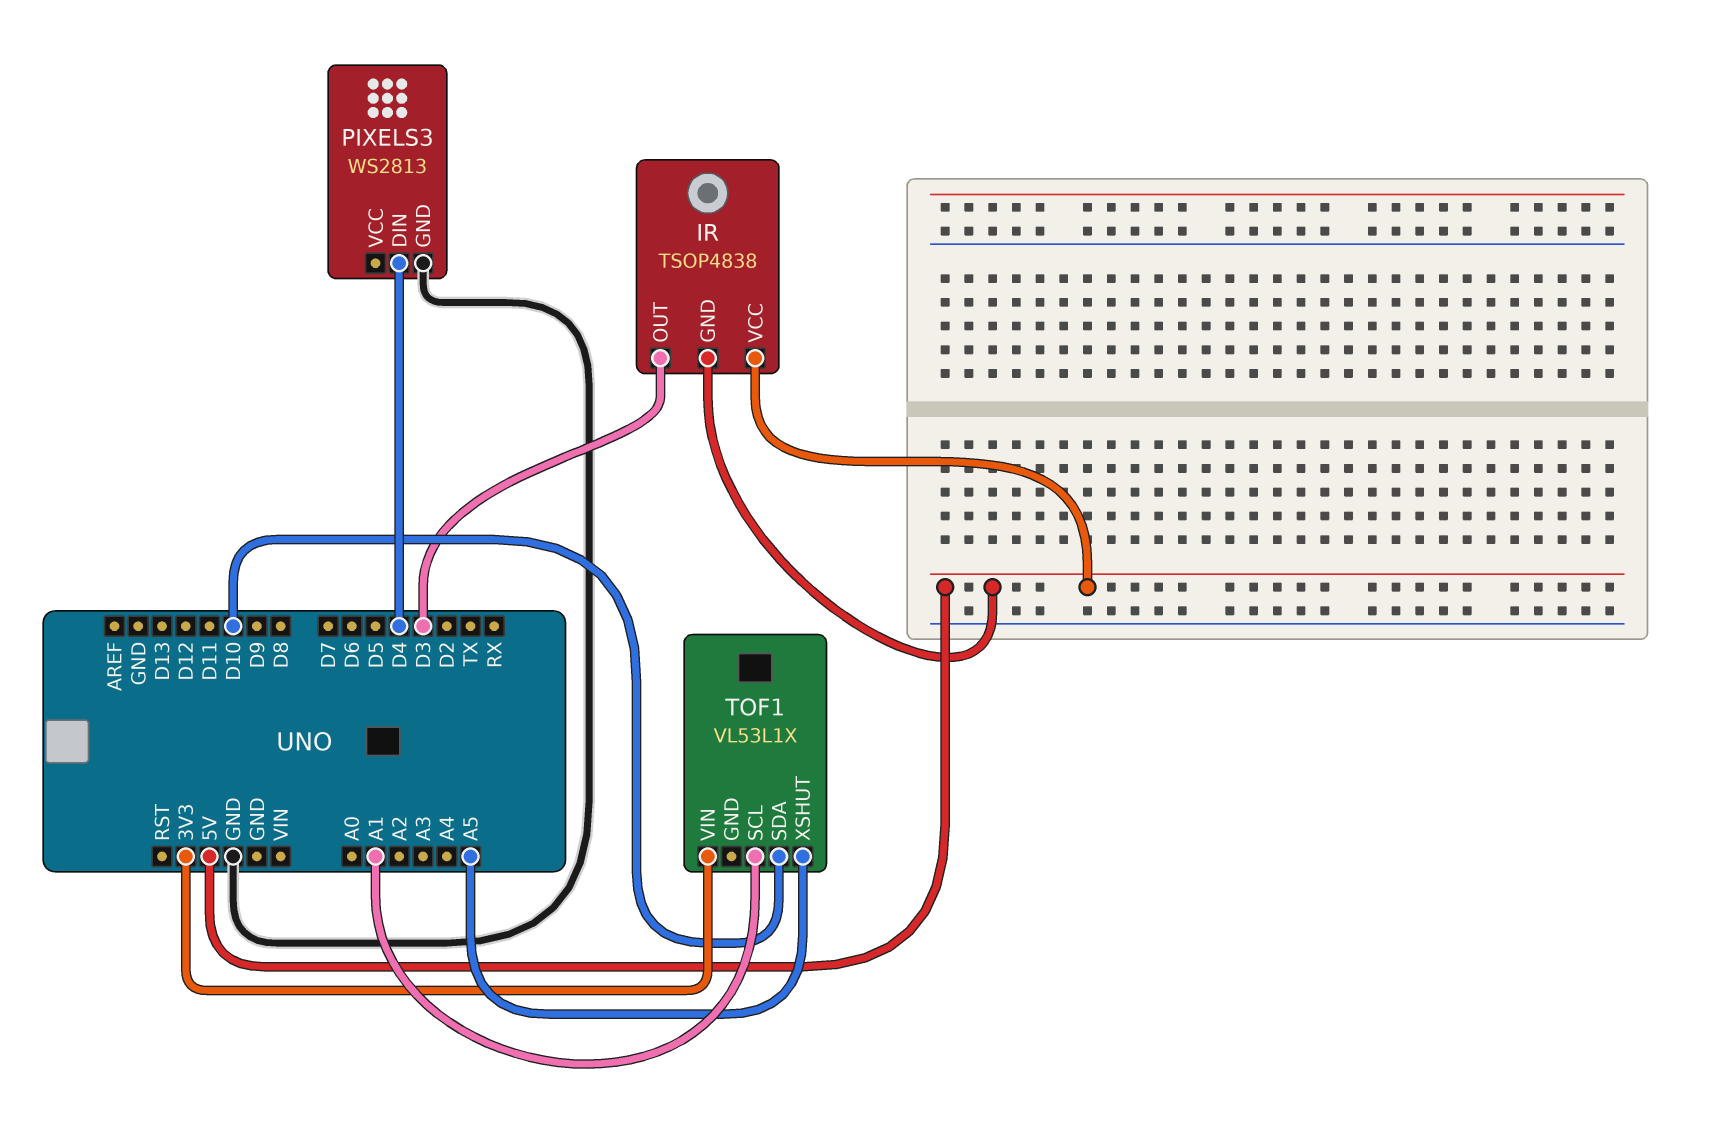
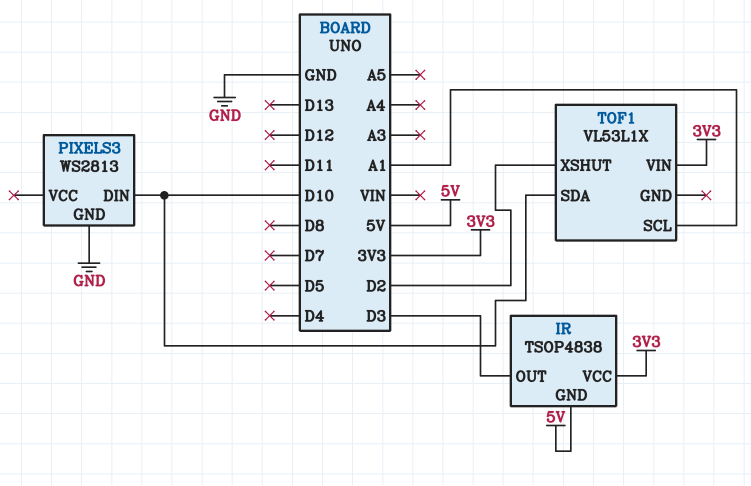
IR pin VCC: 5V -> 3V3
PIXELS3 pin DIN: D4 -> D10
TOF1 pin XSHUT: A5 -> D2

